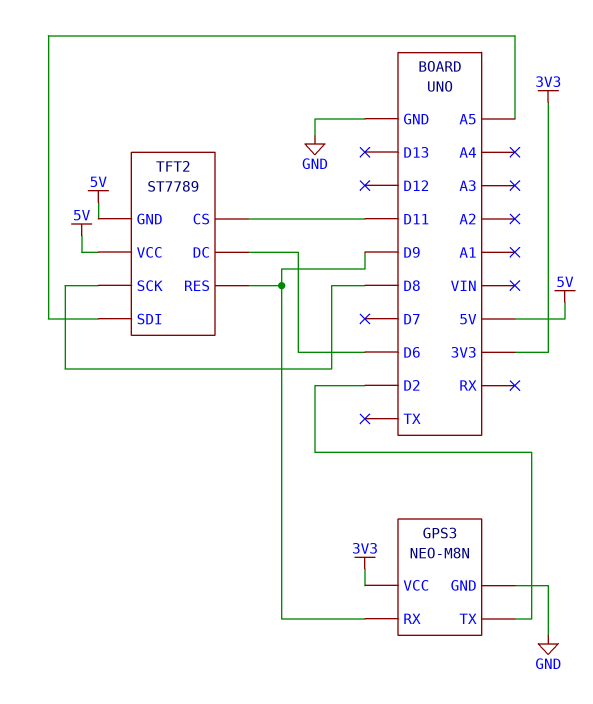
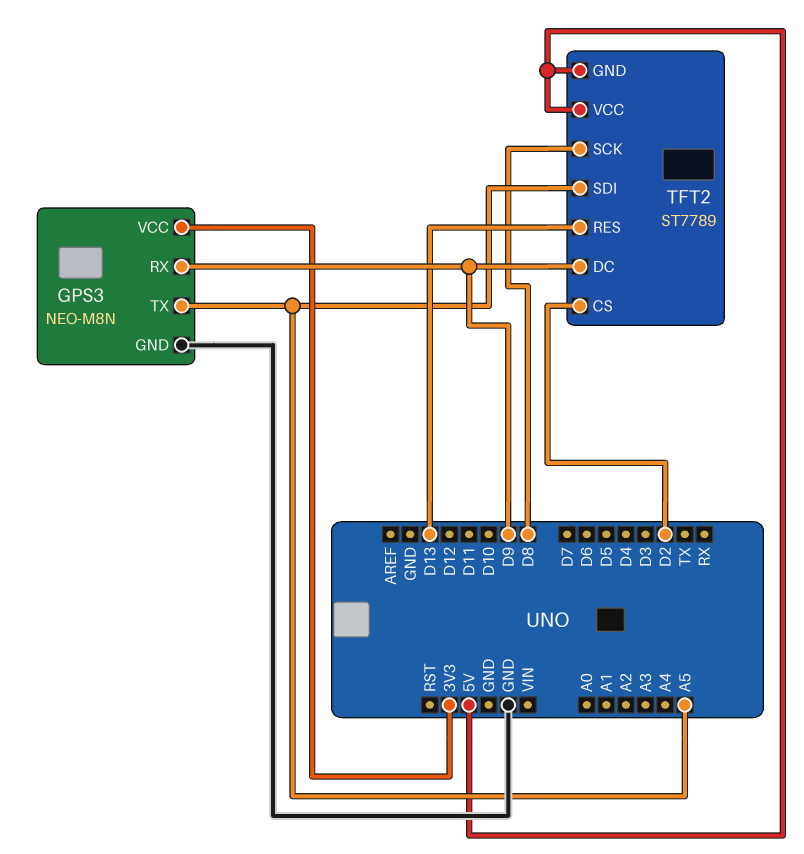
GPS3 pin TX: D2 -> A5
TFT2 pin CS: D11 -> D2
TFT2 pin DC: D6 -> D9
TFT2 pin RES: D9 -> D13

